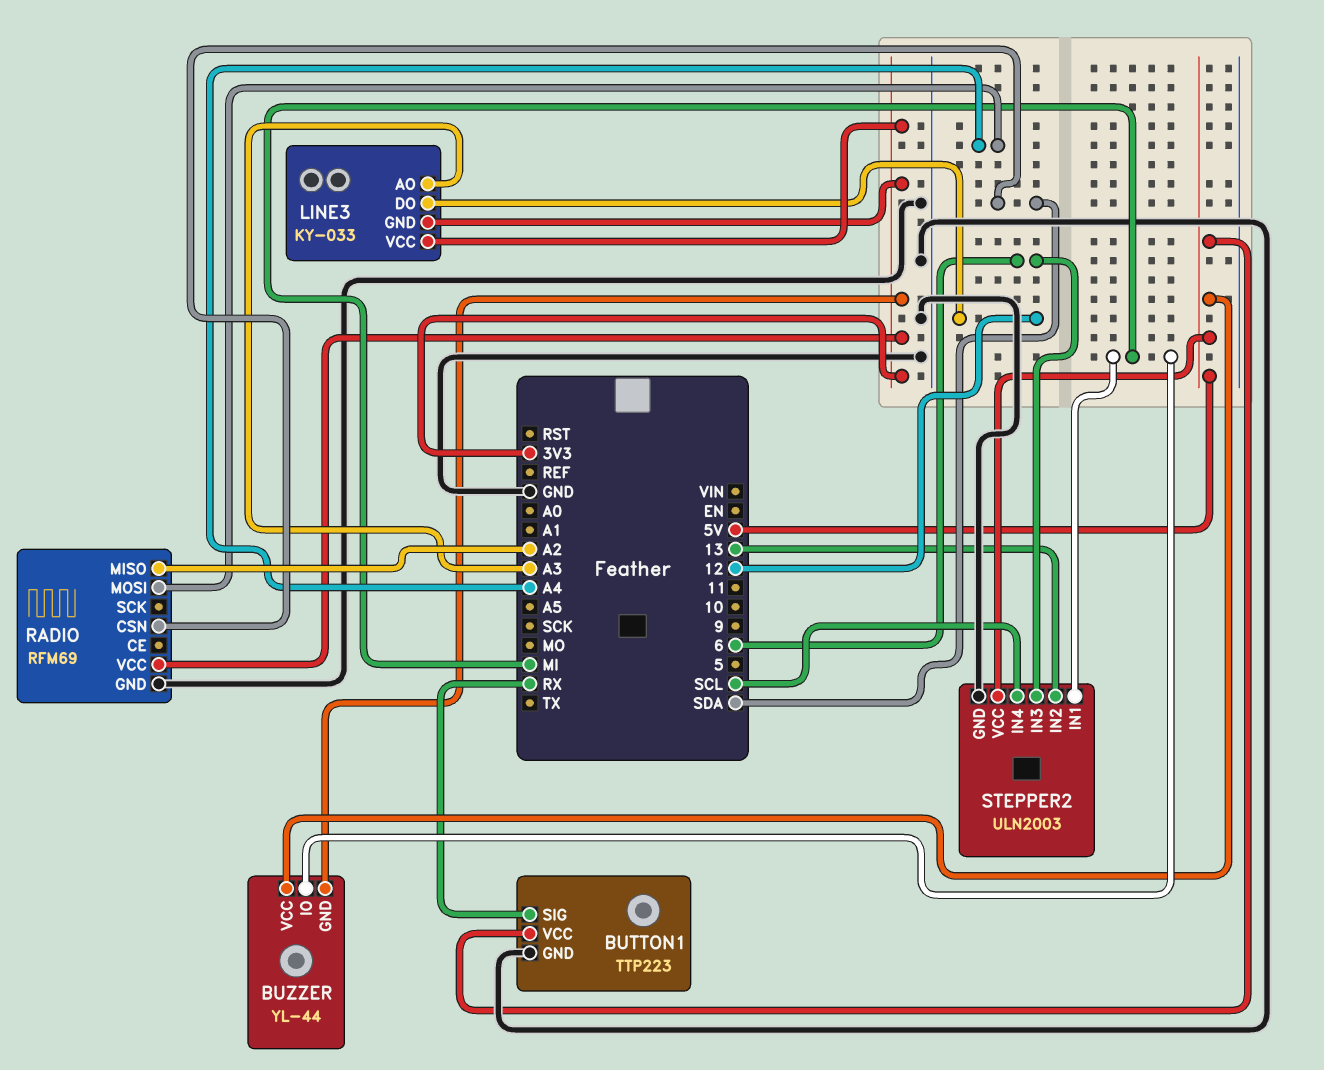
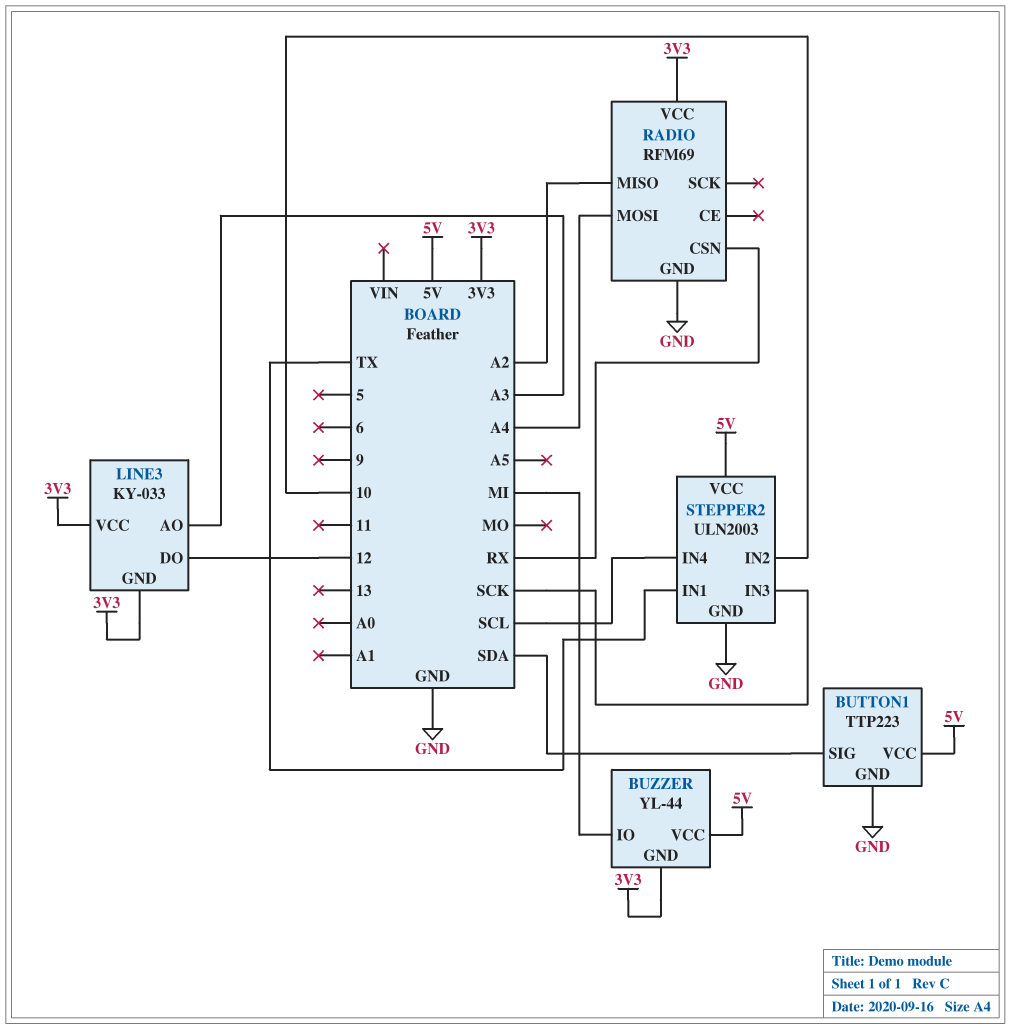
BUTTON1 pin SIG: RX -> SDA
RADIO pin CSN: SDA -> RX
STEPPER2 pin IN1: MI -> TX
STEPPER2 pin IN2: 13 -> 10
STEPPER2 pin IN3: 6 -> SCK

